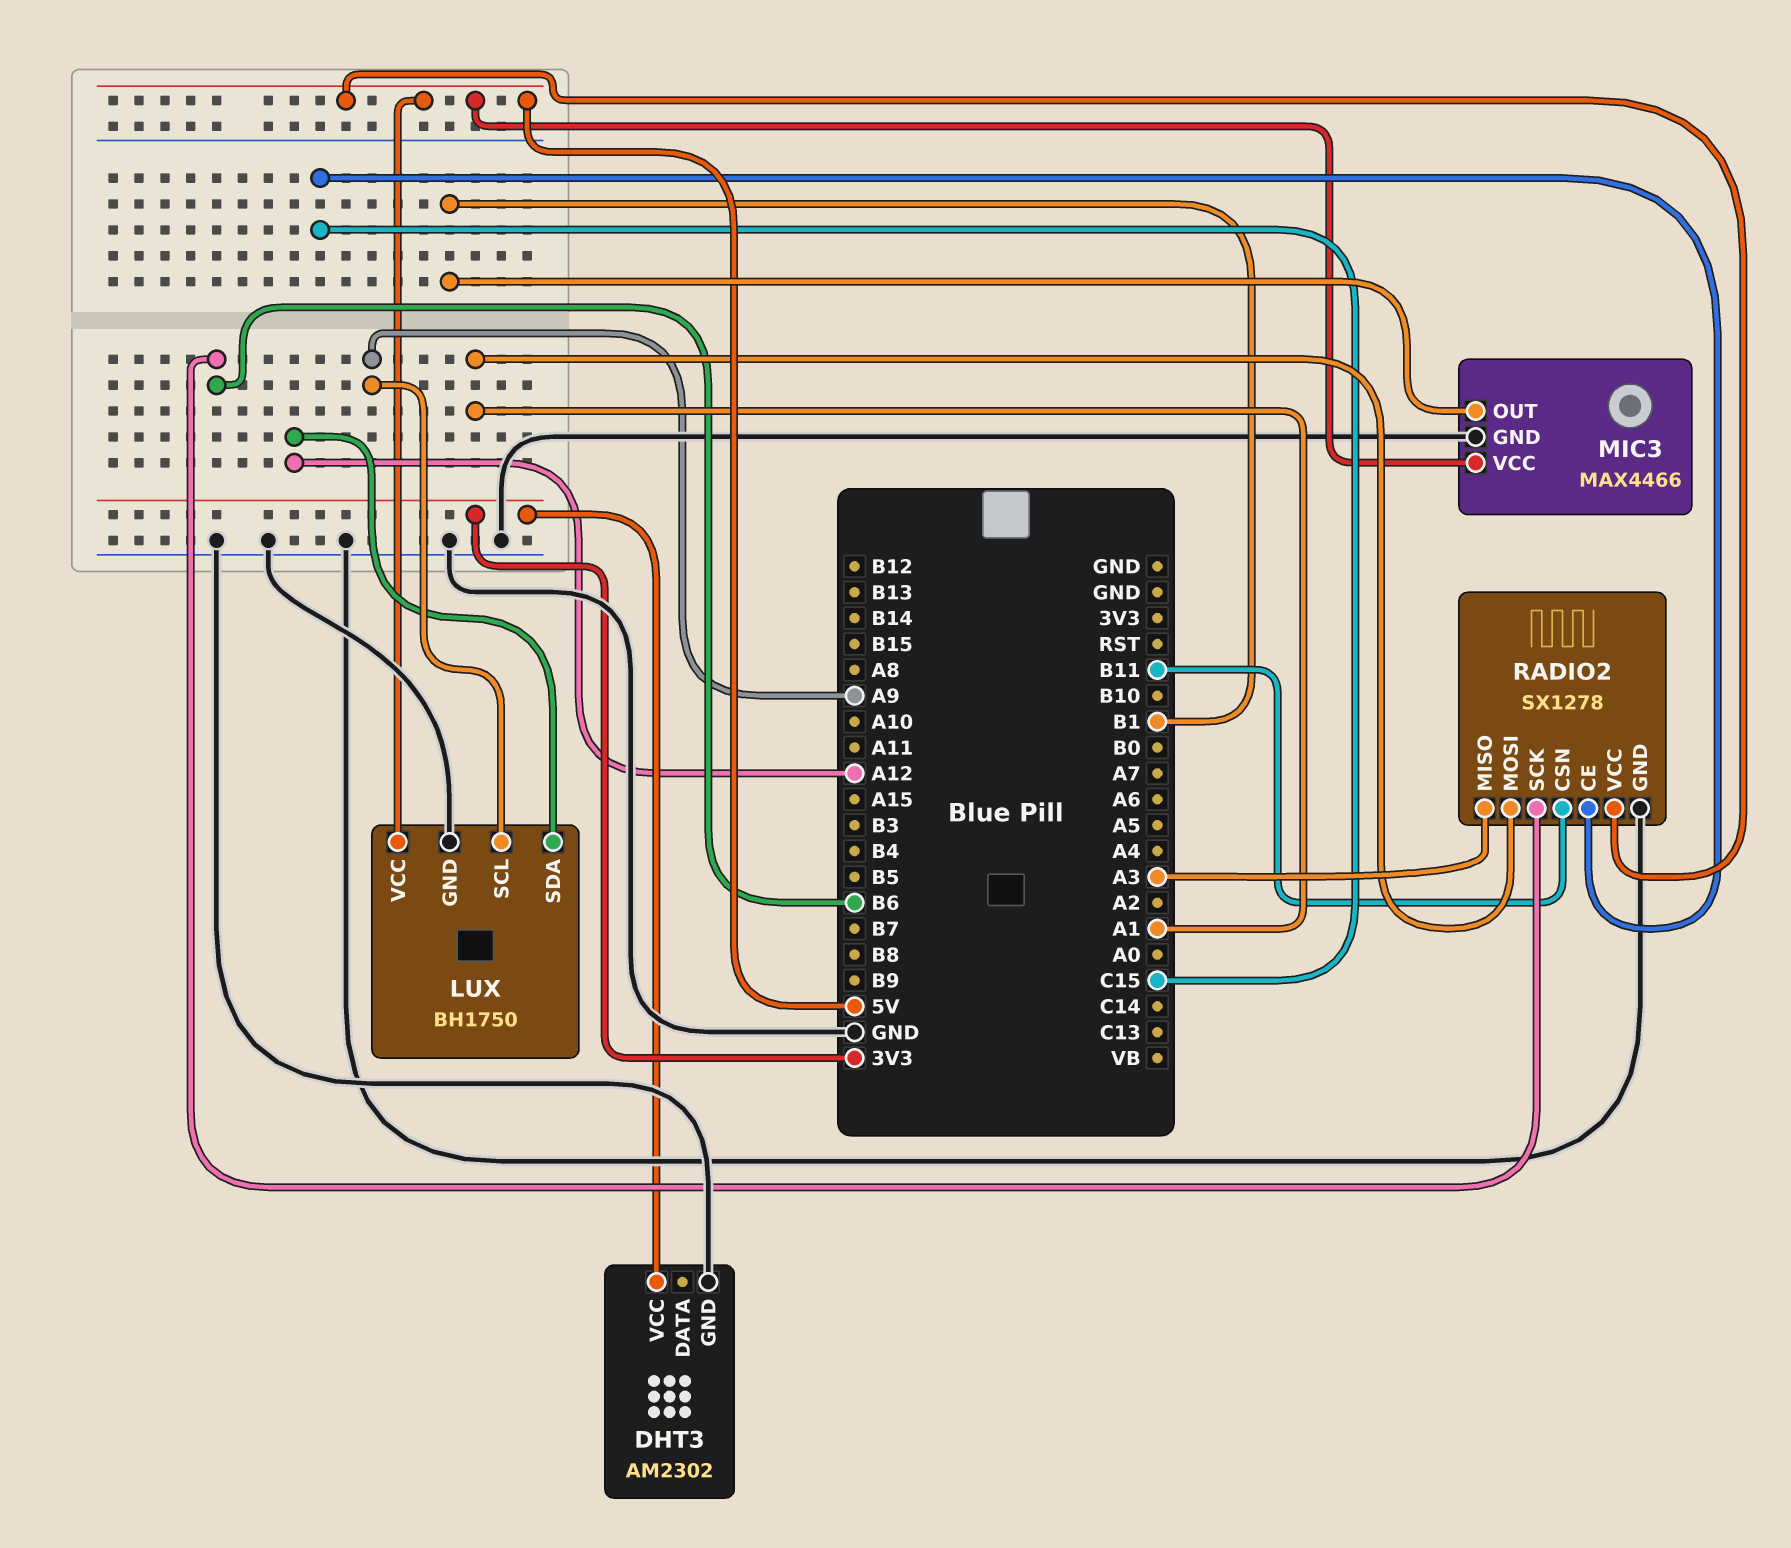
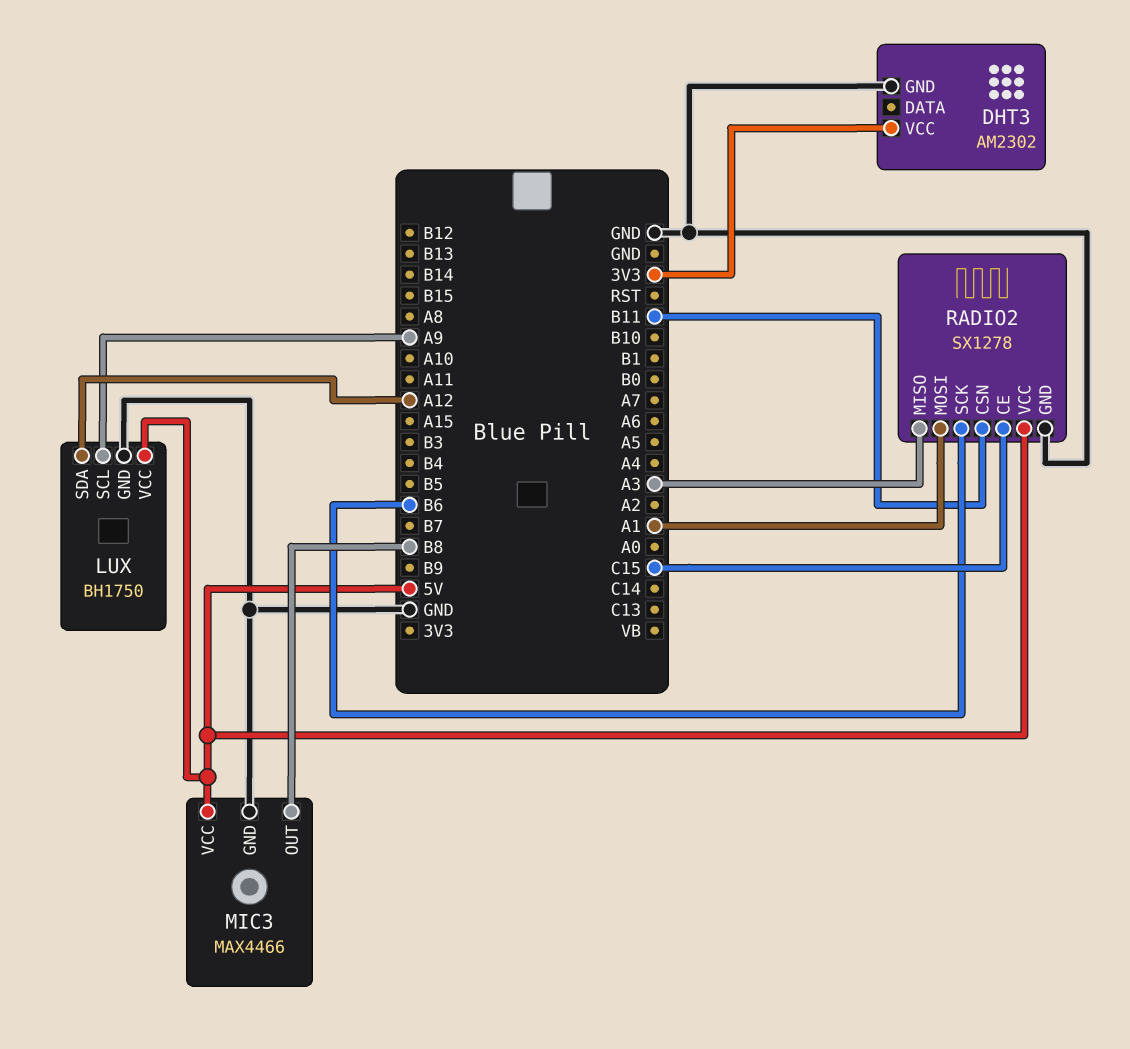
MIC3 pin OUT: B1 -> B8

